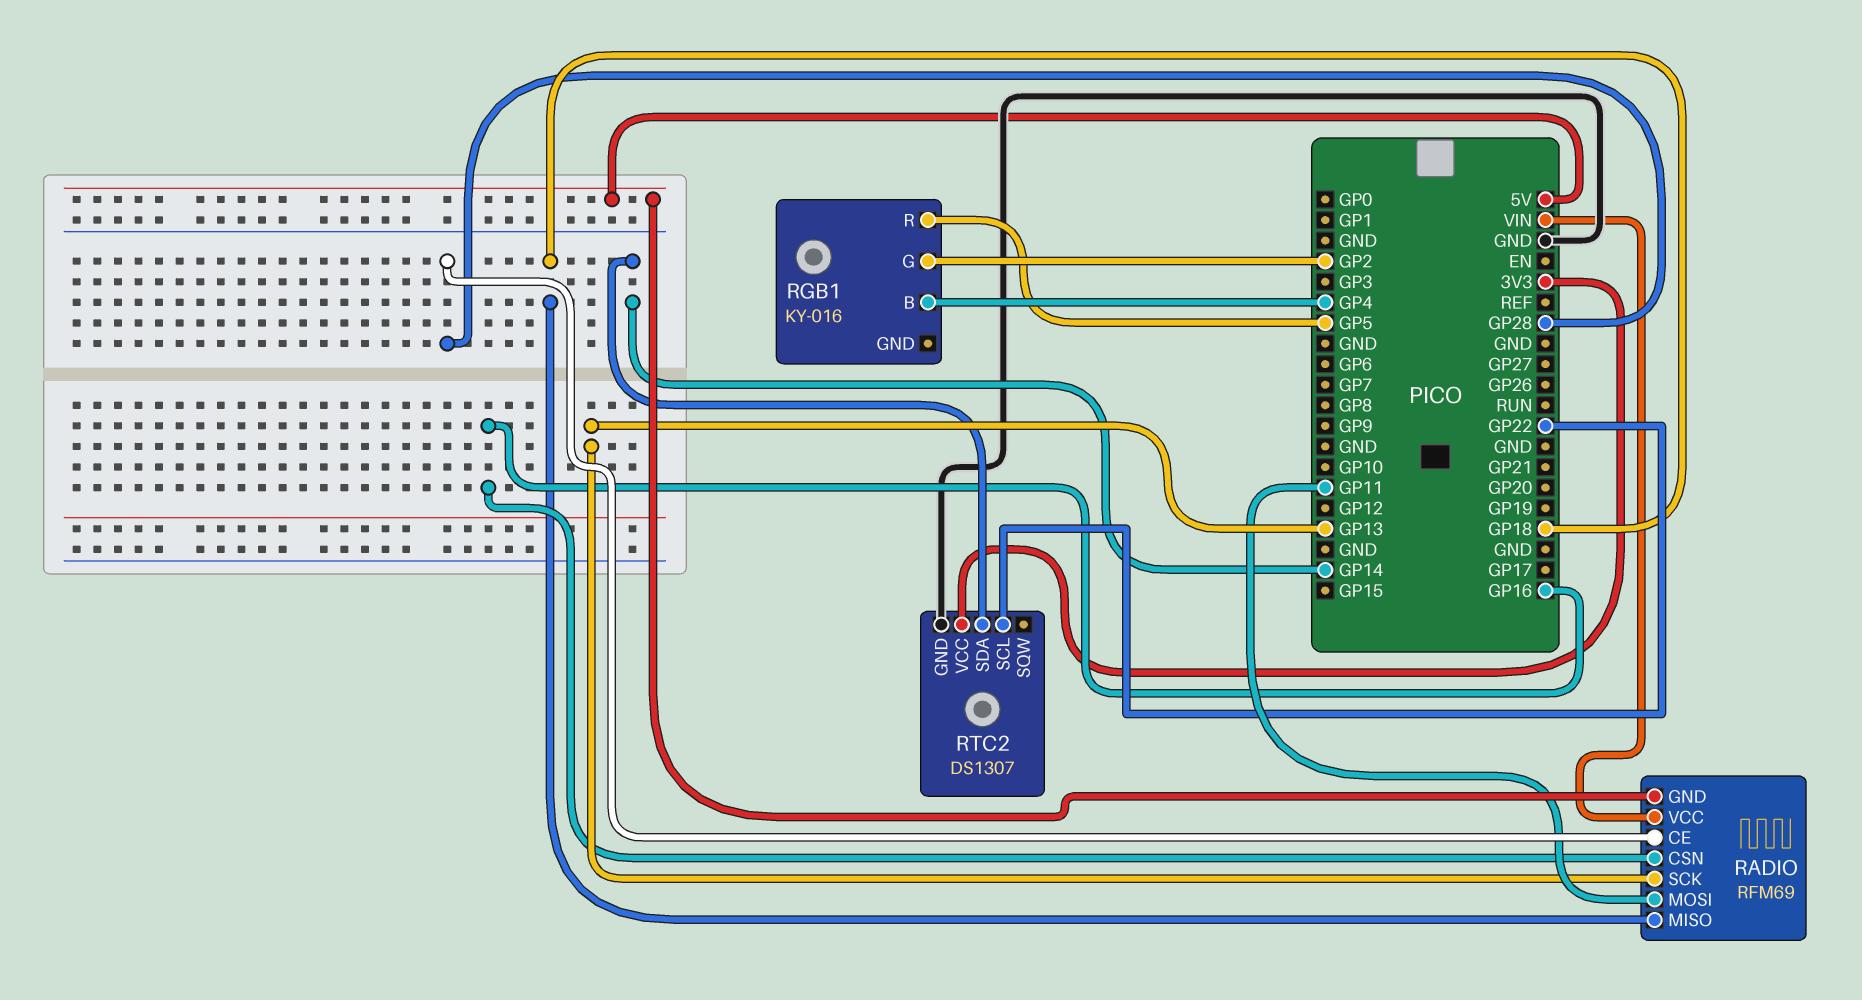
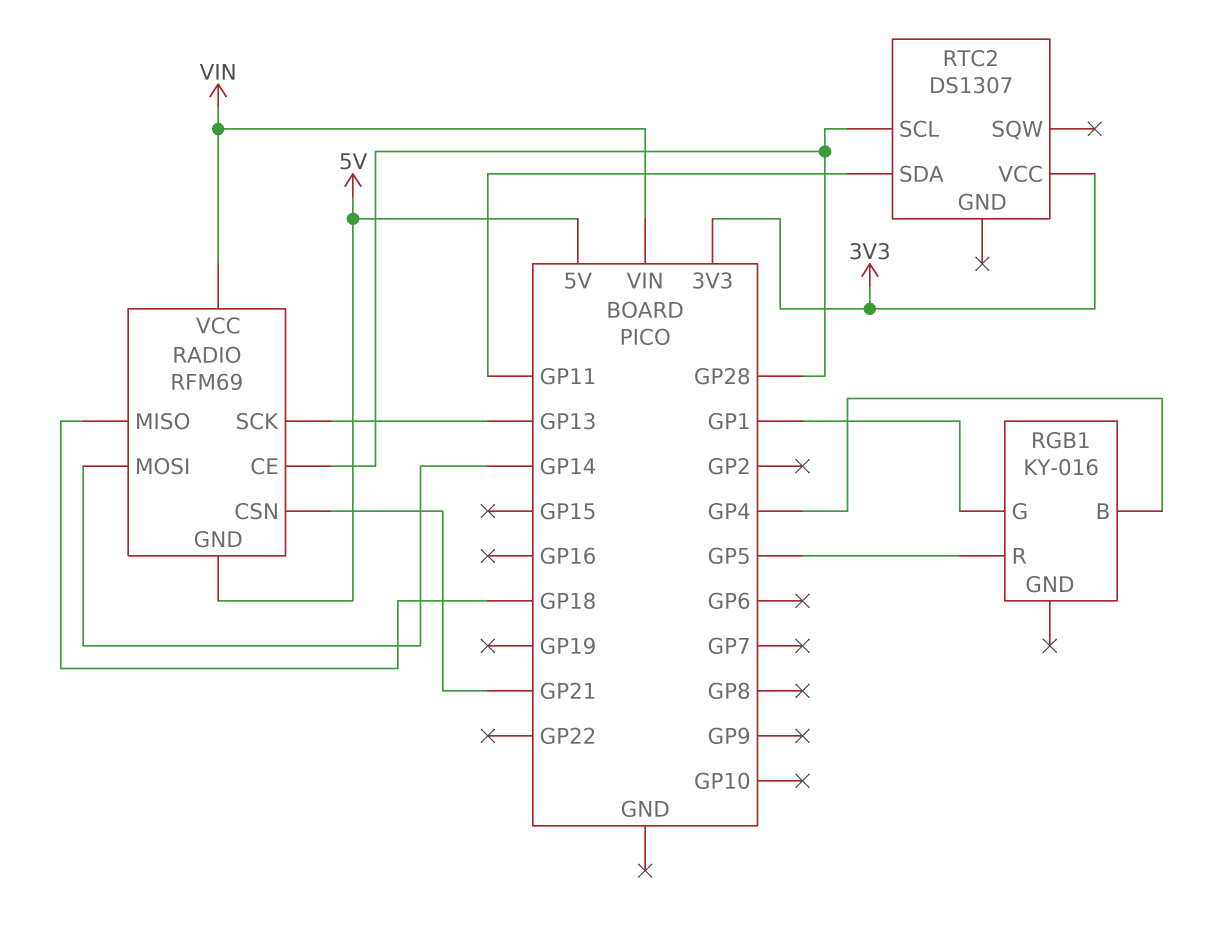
RADIO pin CSN: GP16 -> GP21
RADIO pin MOSI: GP11 -> GP14
RGB1 pin G: GP2 -> GP1
RTC2 pin GND: GND -> none
RTC2 pin SCL: GP22 -> GP28
RTC2 pin SDA: GP14 -> GP11

